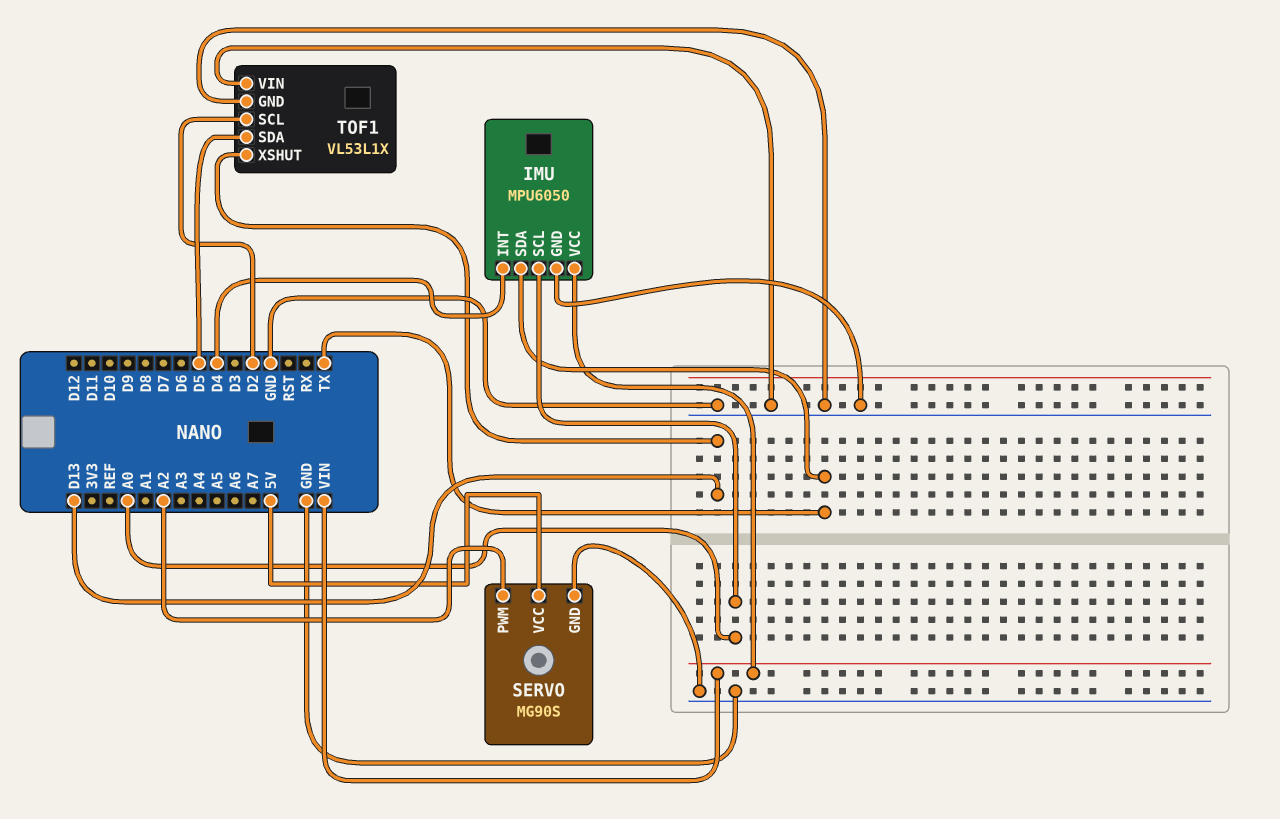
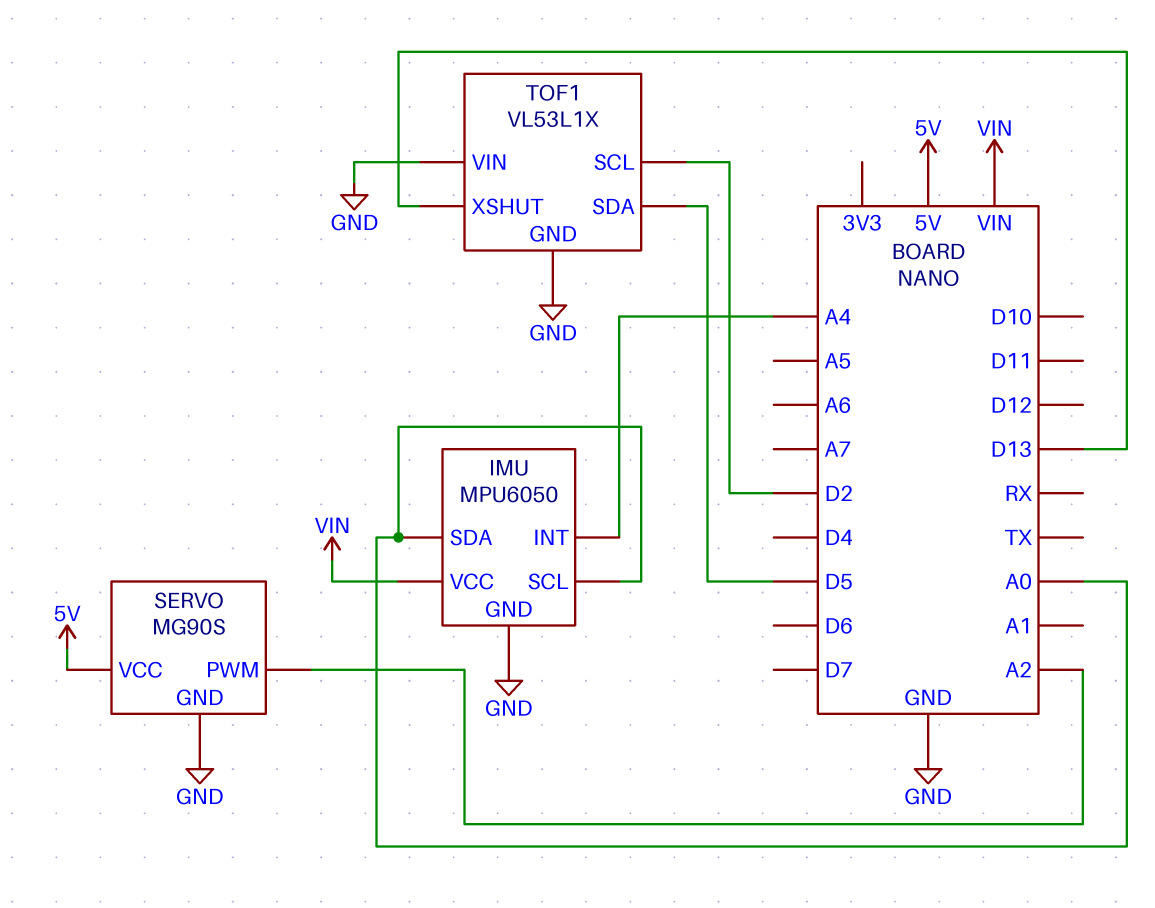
IMU pin INT: D4 -> A4
IMU pin SDA: TX -> A0

